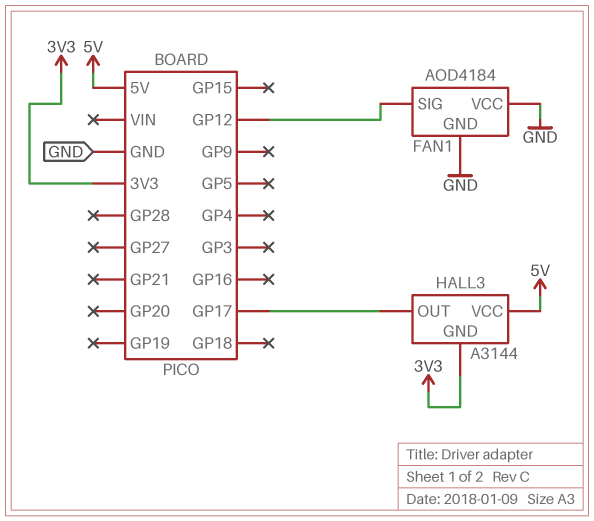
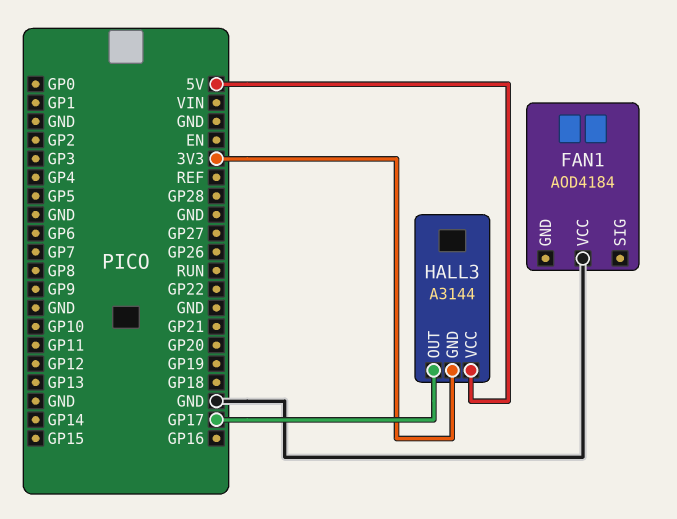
FAN1 pin GND: GND -> none
FAN1 pin SIG: GP12 -> none

